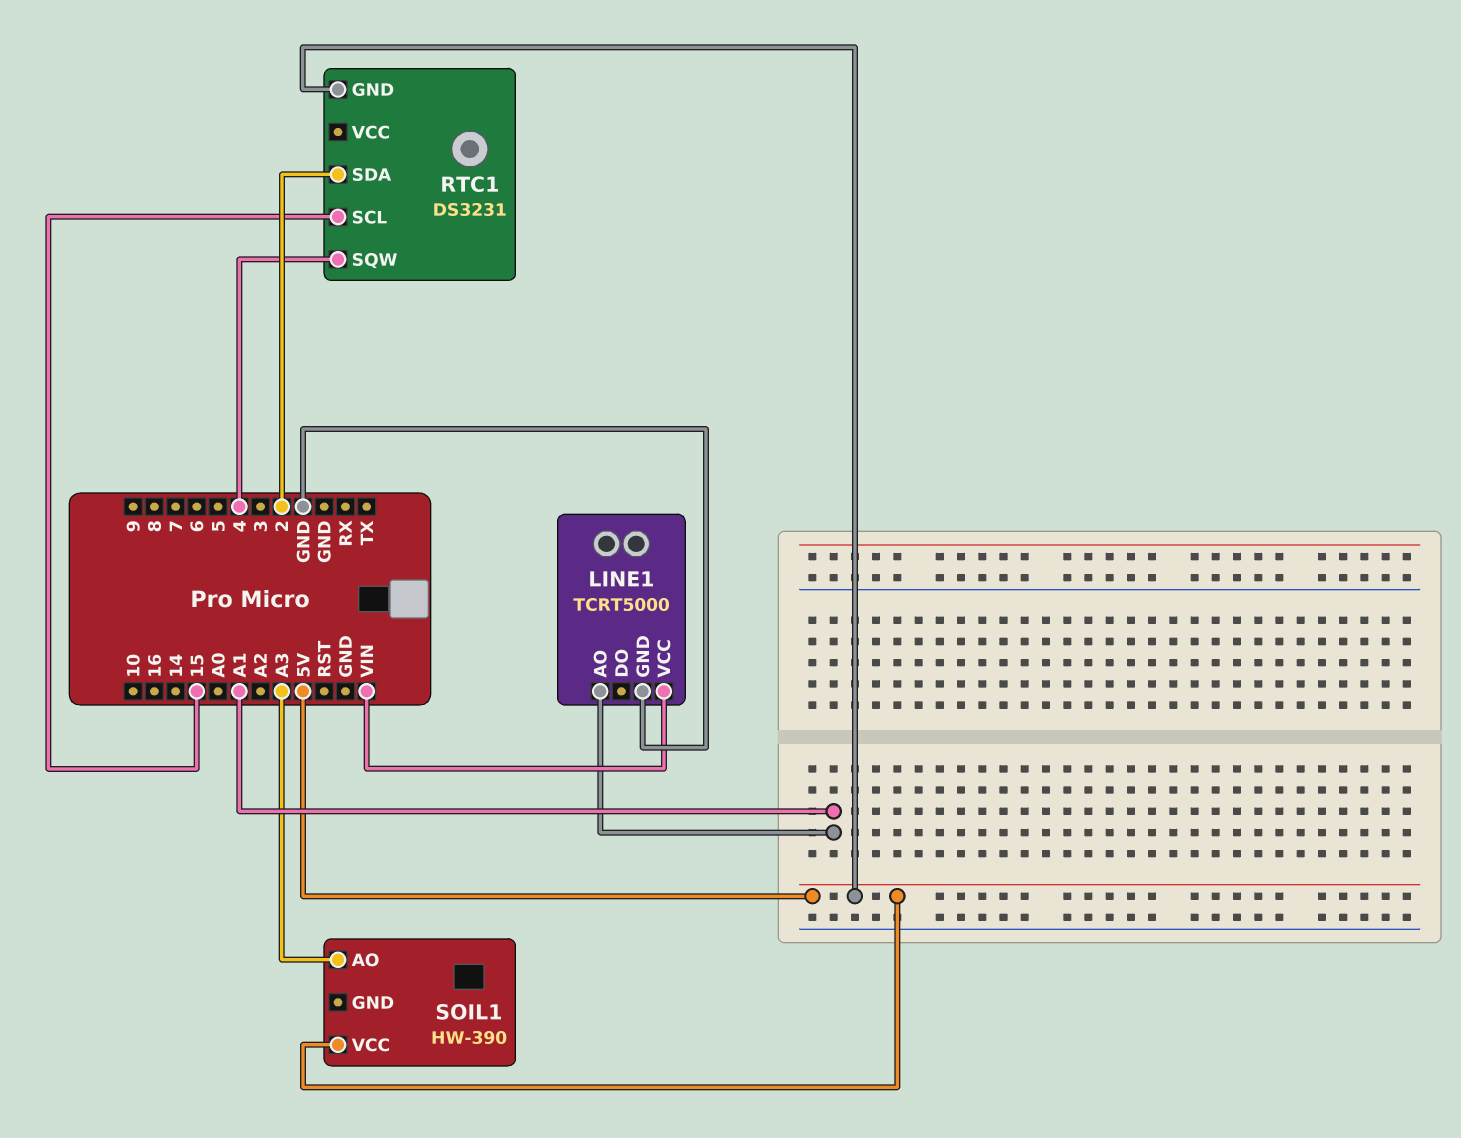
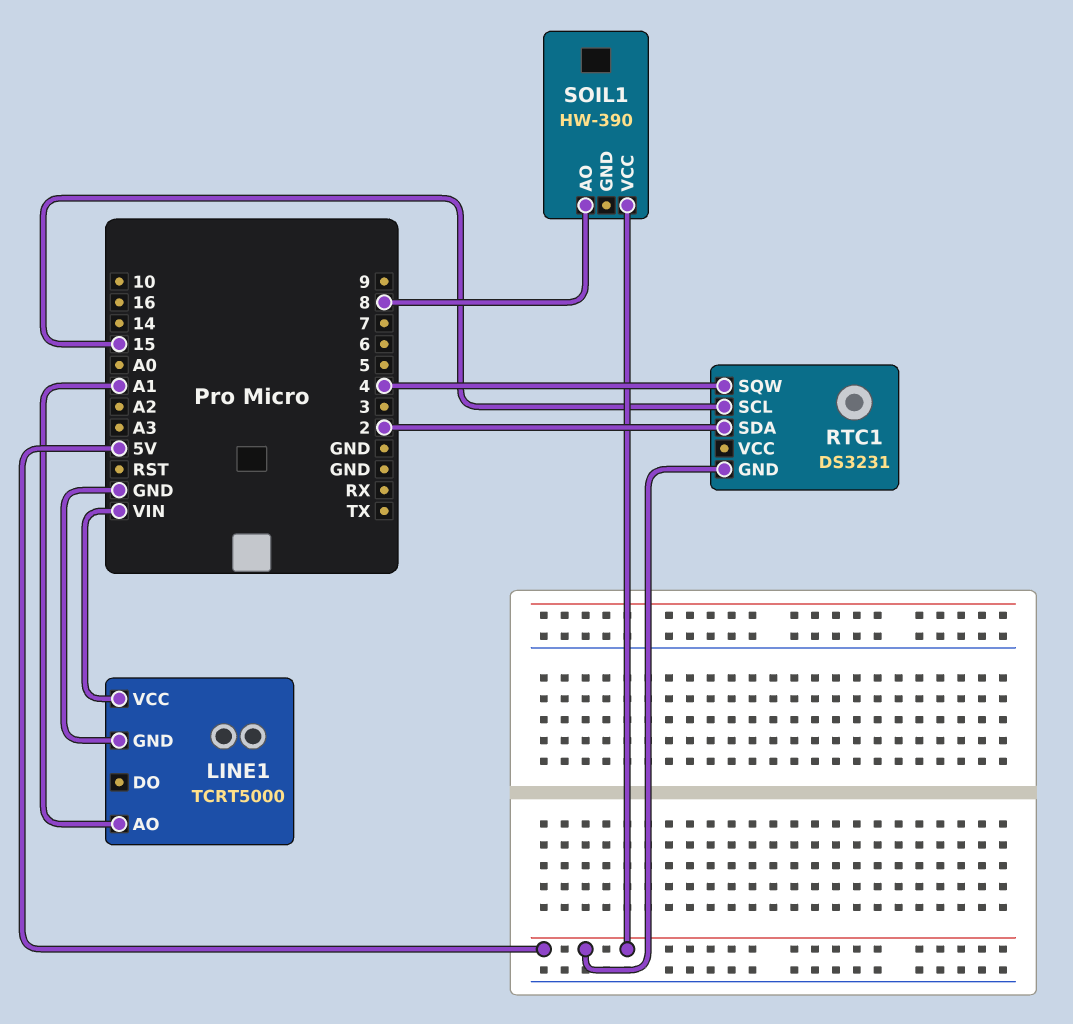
SOIL1 pin AO: A3 -> 8

